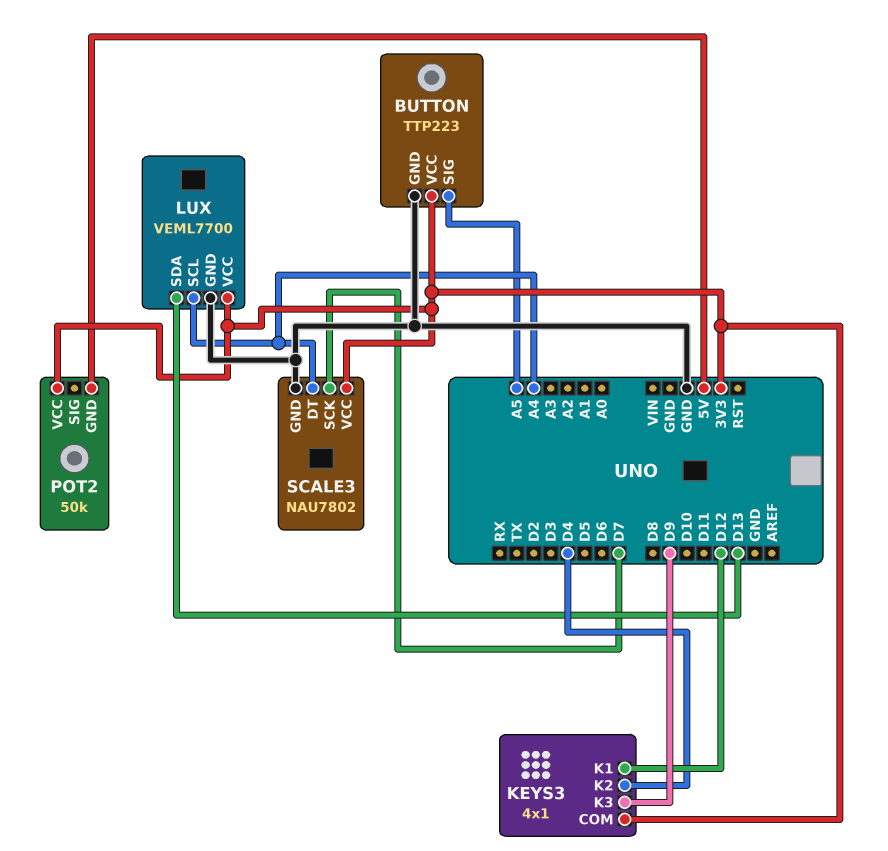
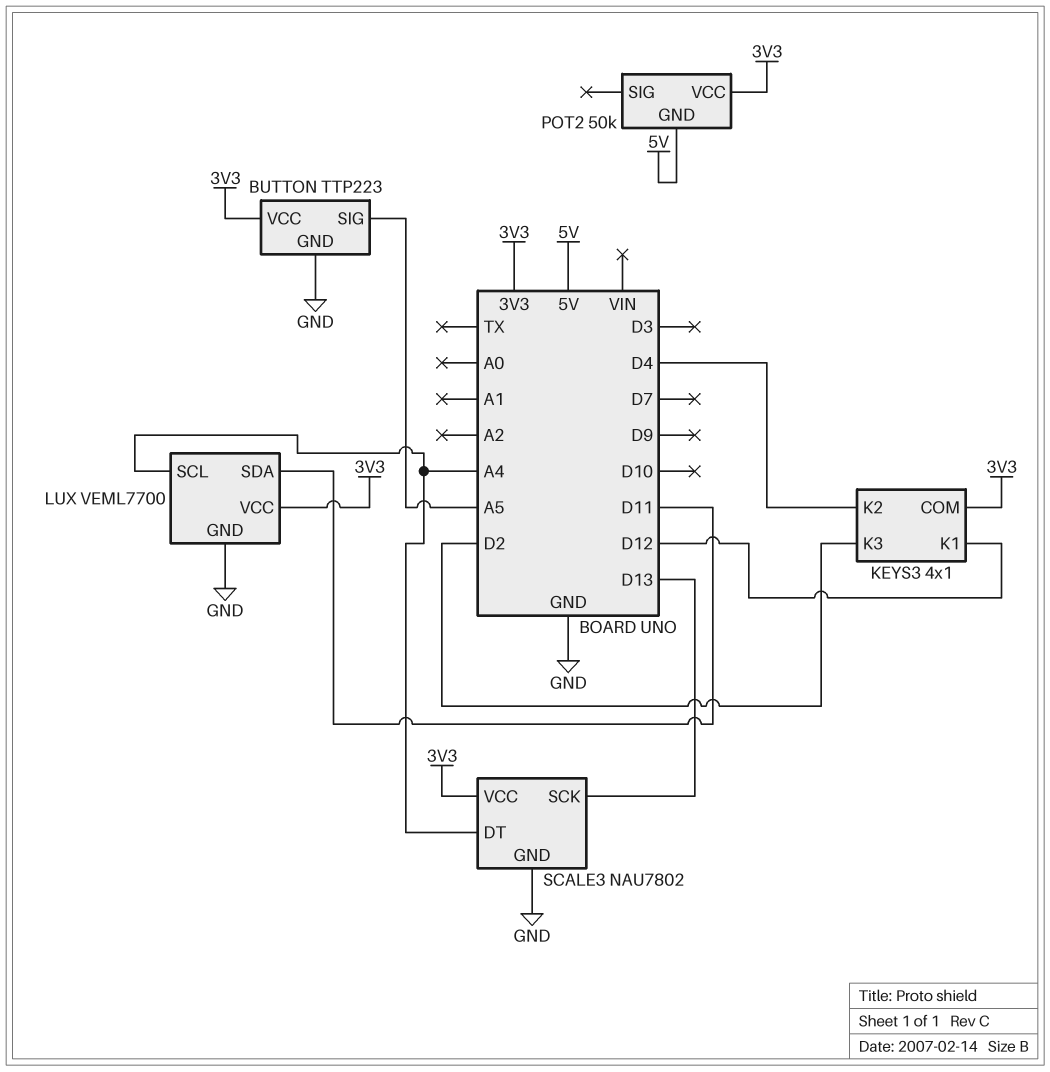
KEYS3 pin K3: D9 -> D2
LUX pin SDA: D13 -> D11
SCALE3 pin SCK: D7 -> D13

